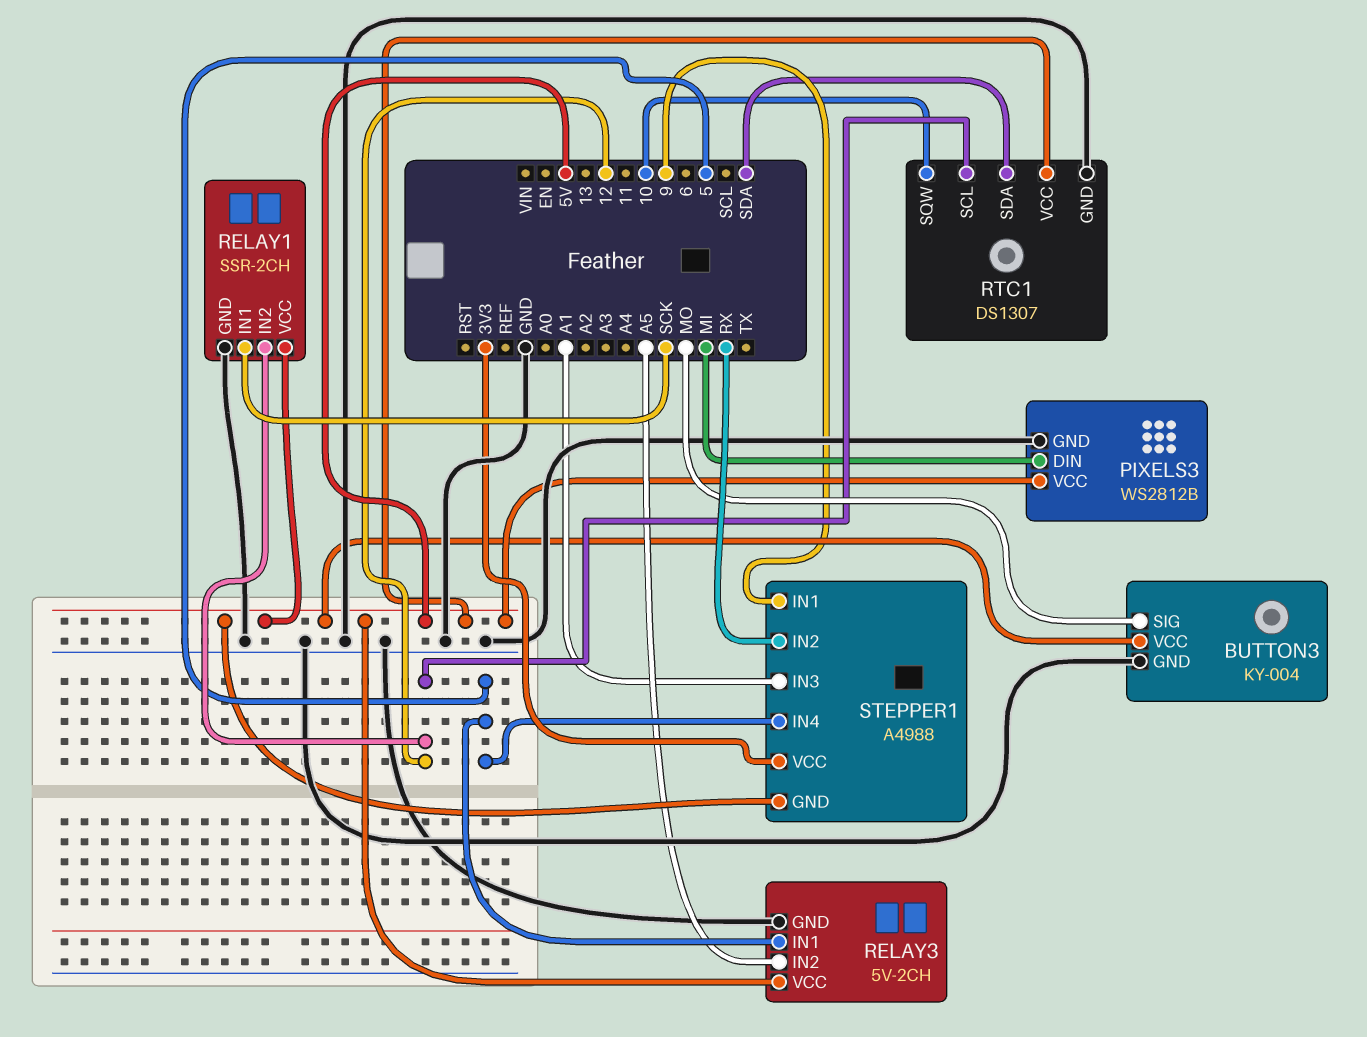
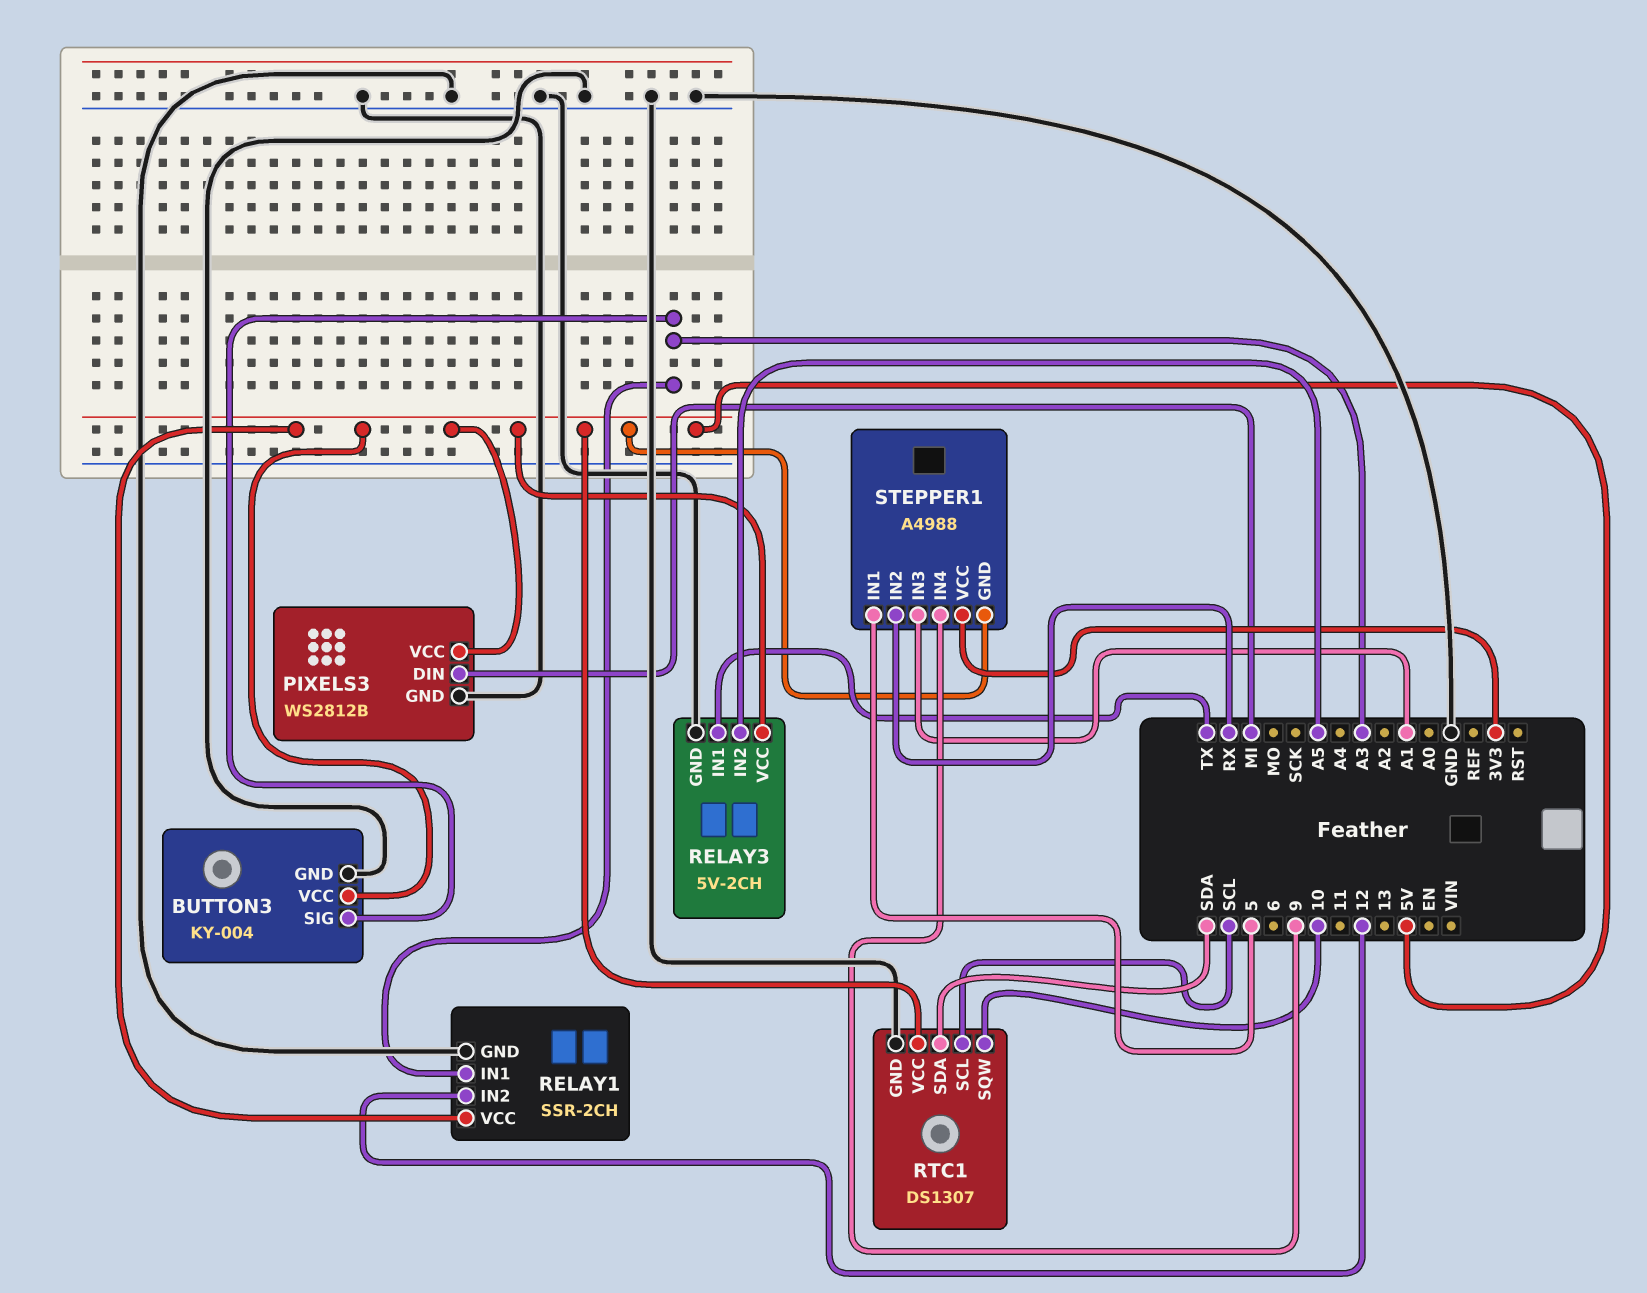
BUTTON3 pin SIG: MO -> A3
RELAY1 pin IN1: SCK -> A3
RELAY3 pin IN1: 5 -> TX
RTC1 pin SCL: 12 -> SCL
STEPPER1 pin IN1: 9 -> 5
STEPPER1 pin IN4: 5 -> 9

